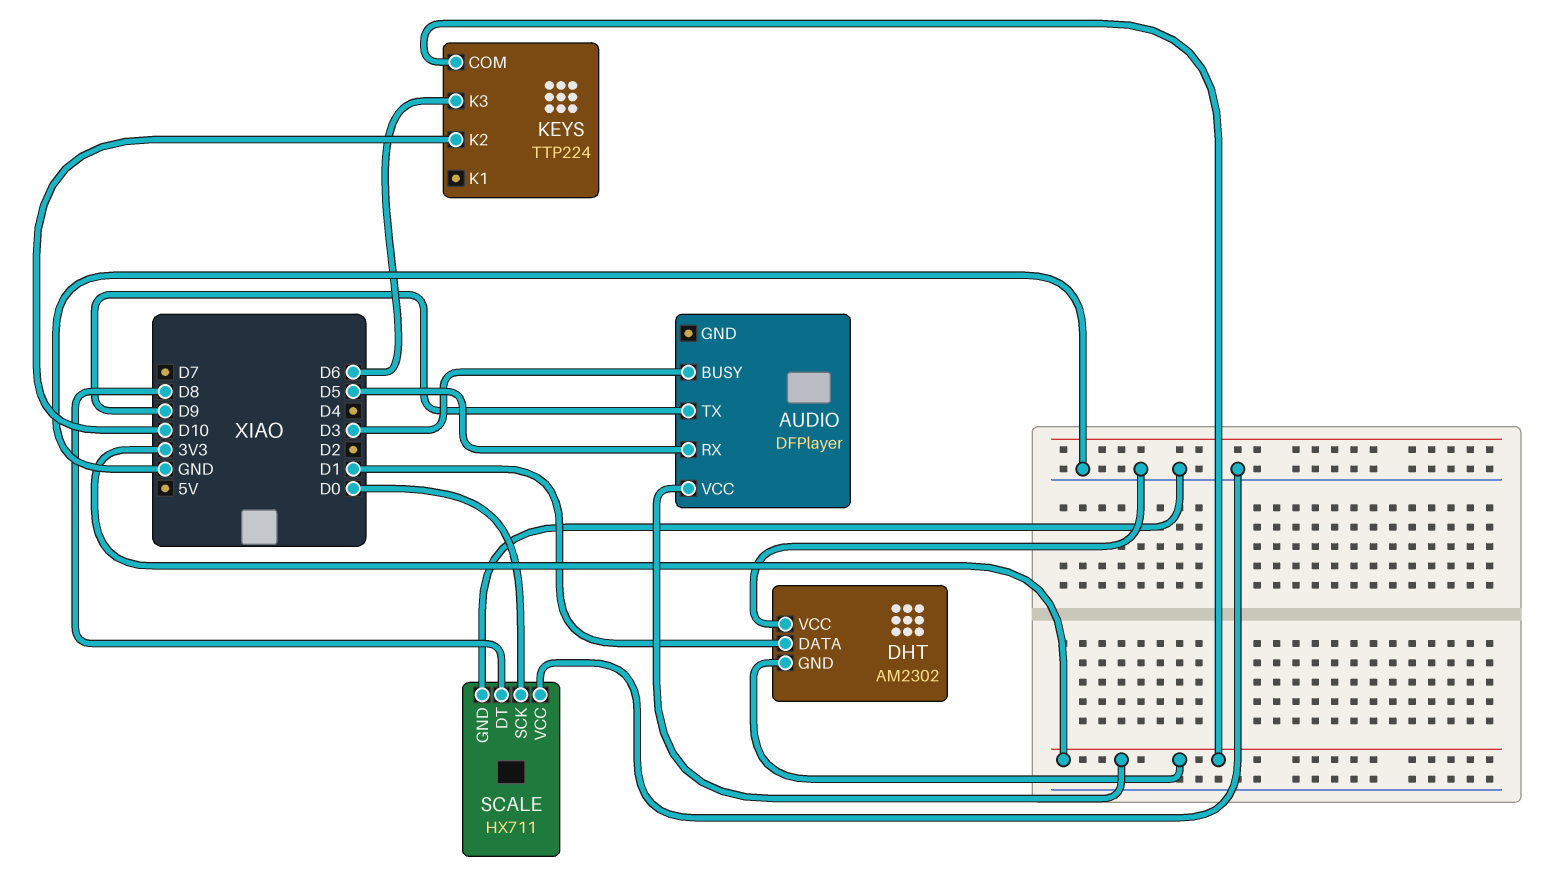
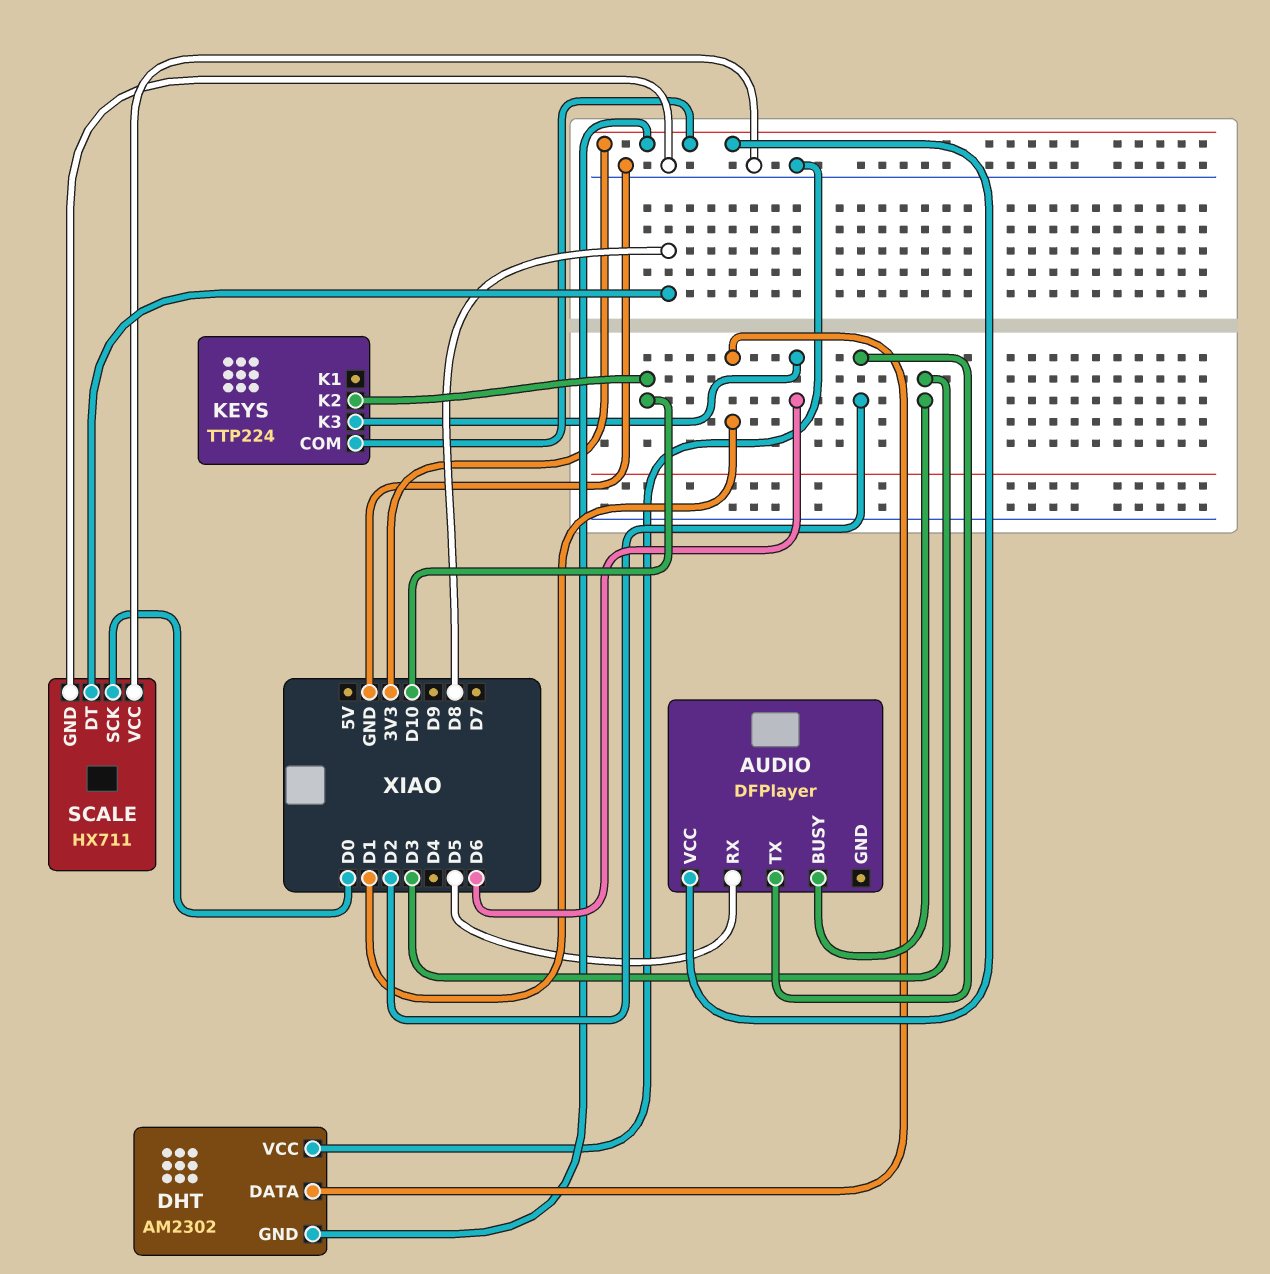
AUDIO pin TX: D9 -> D2

